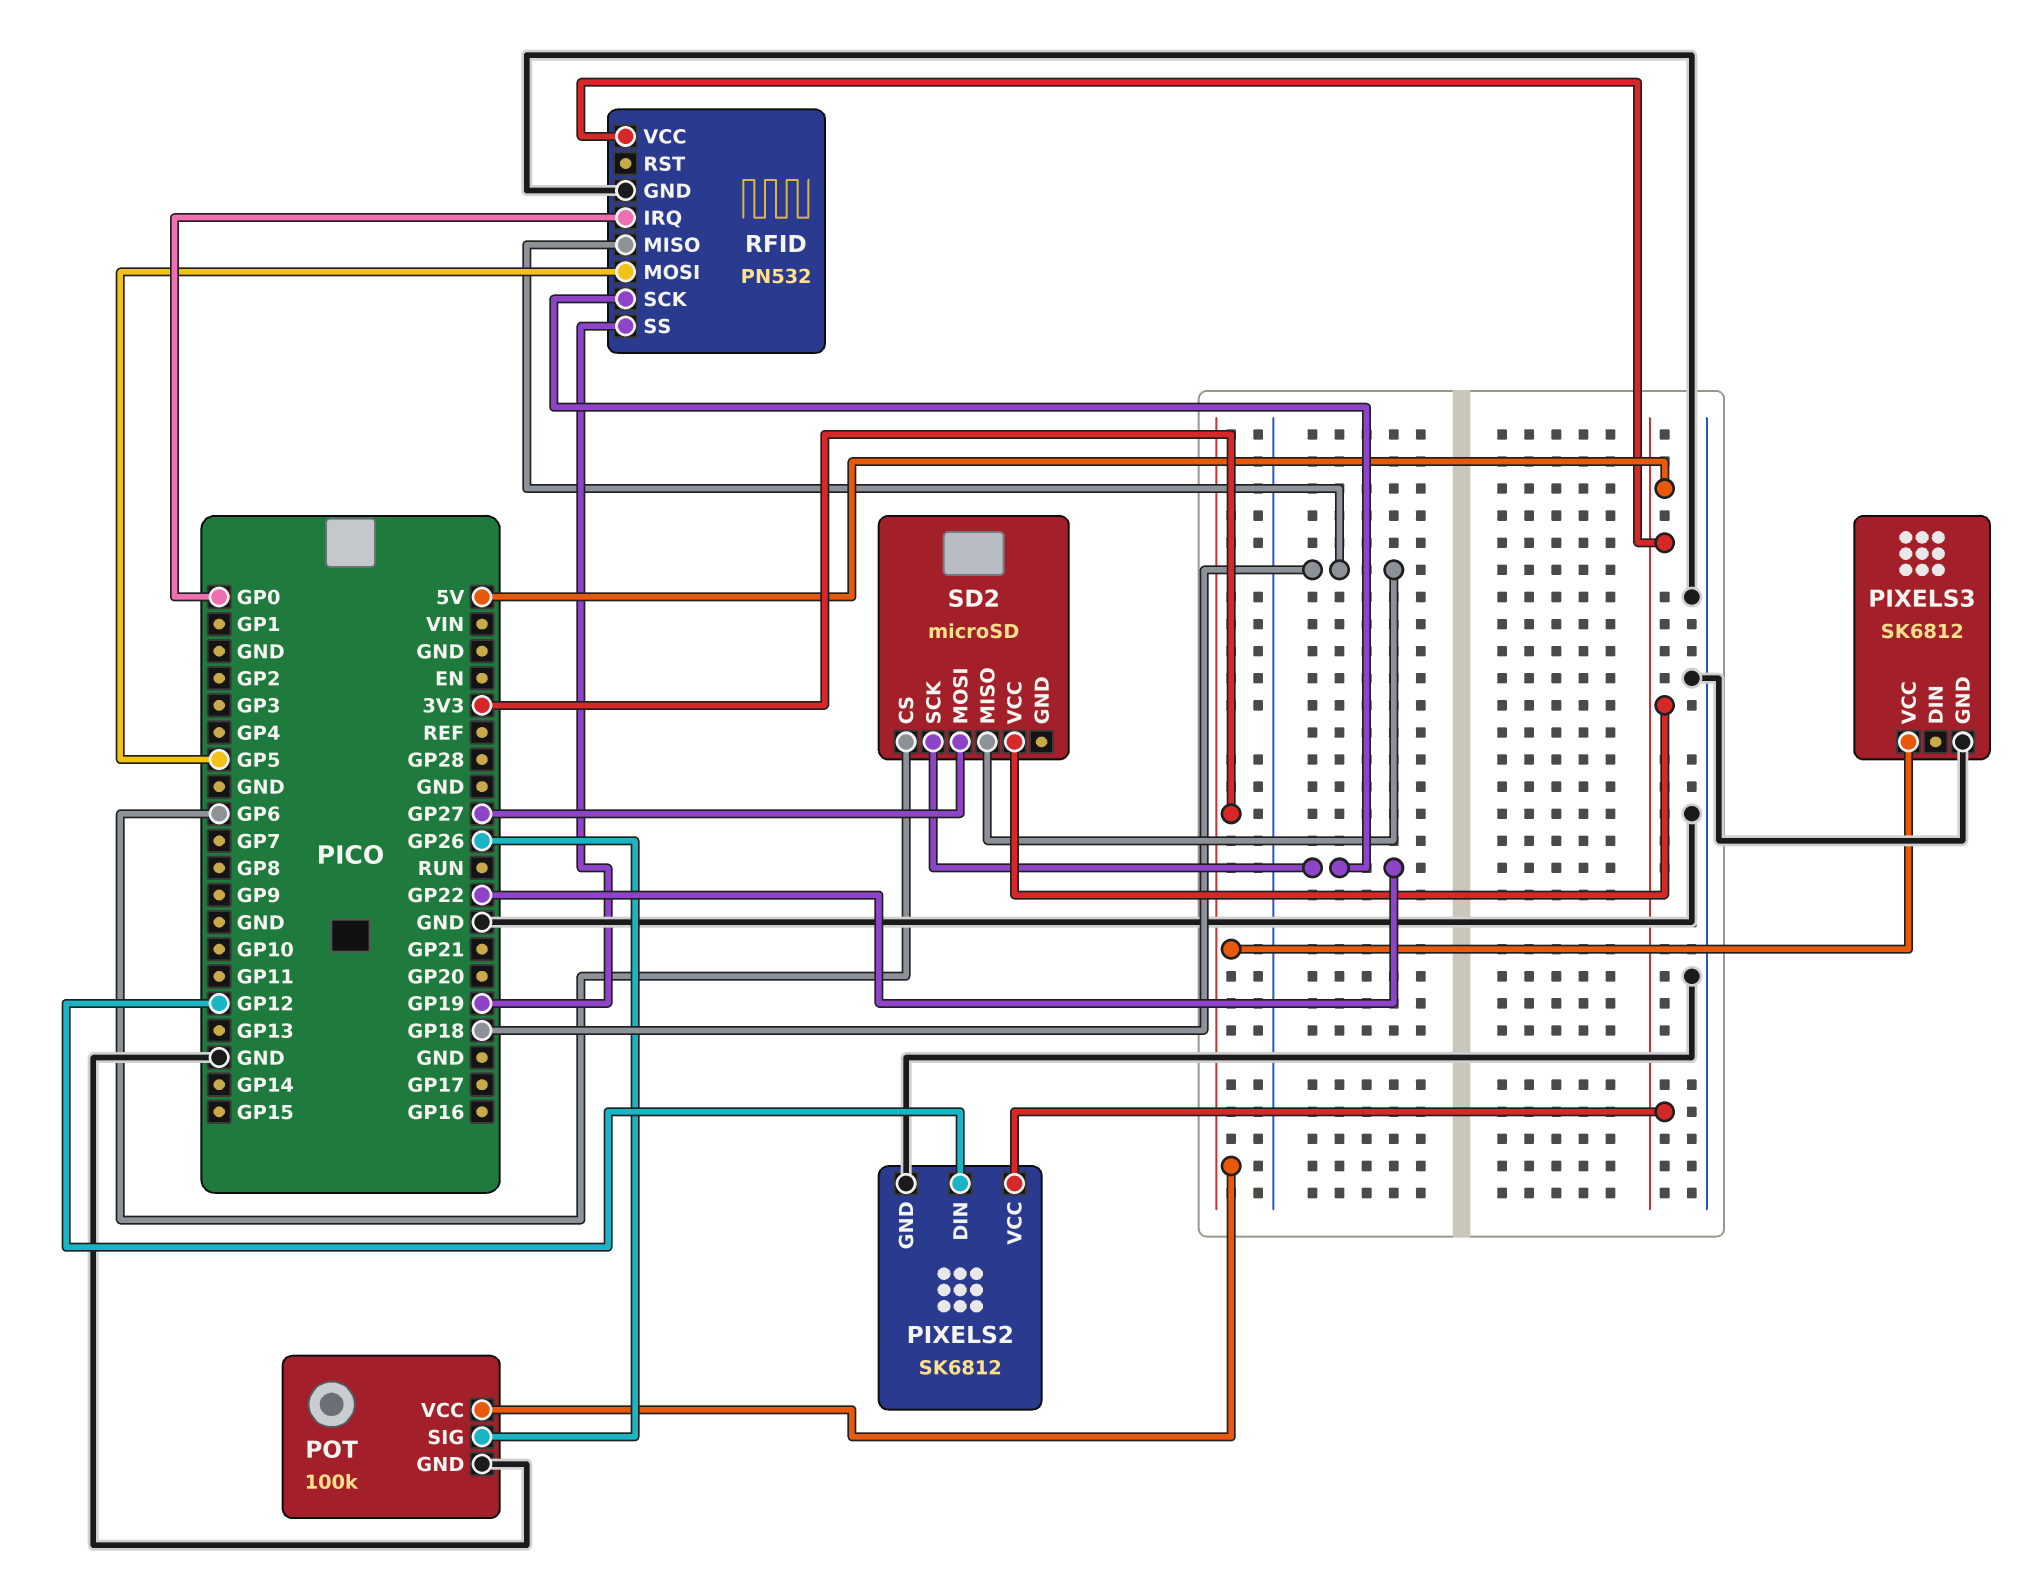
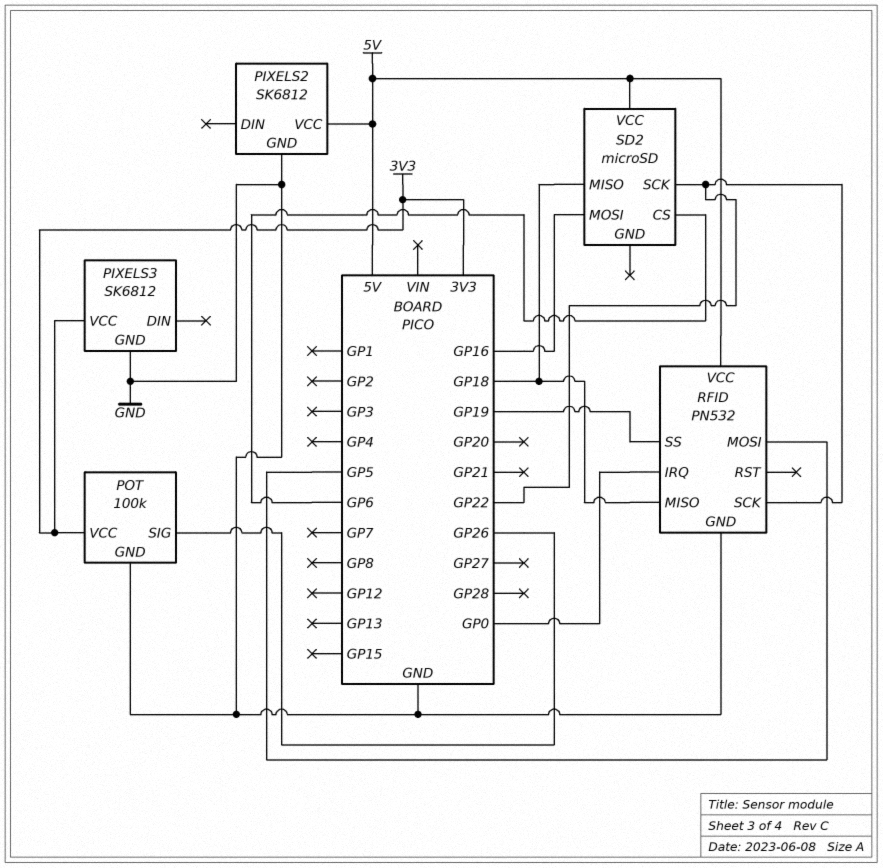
PIXELS2 pin DIN: GP12 -> none
SD2 pin MOSI: GP27 -> GP16

